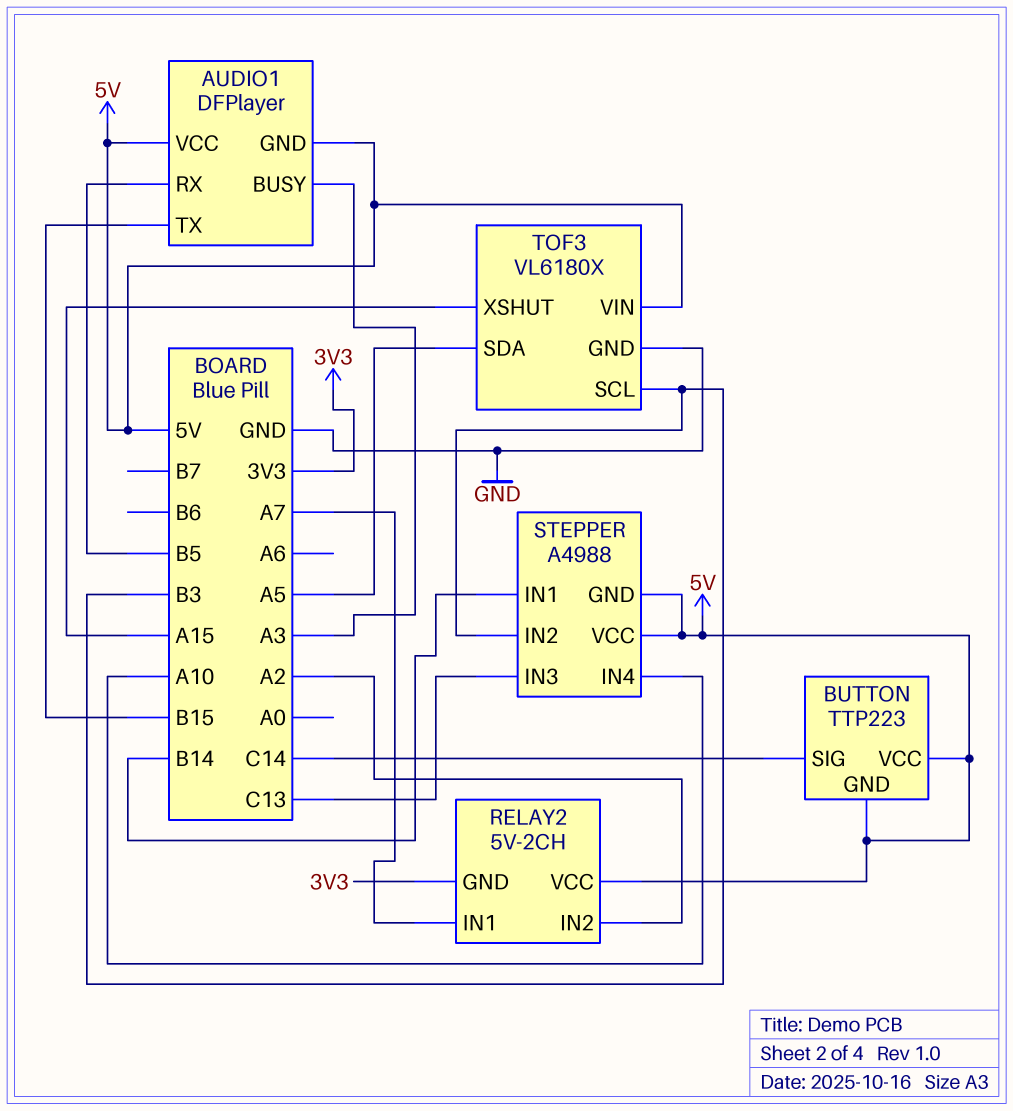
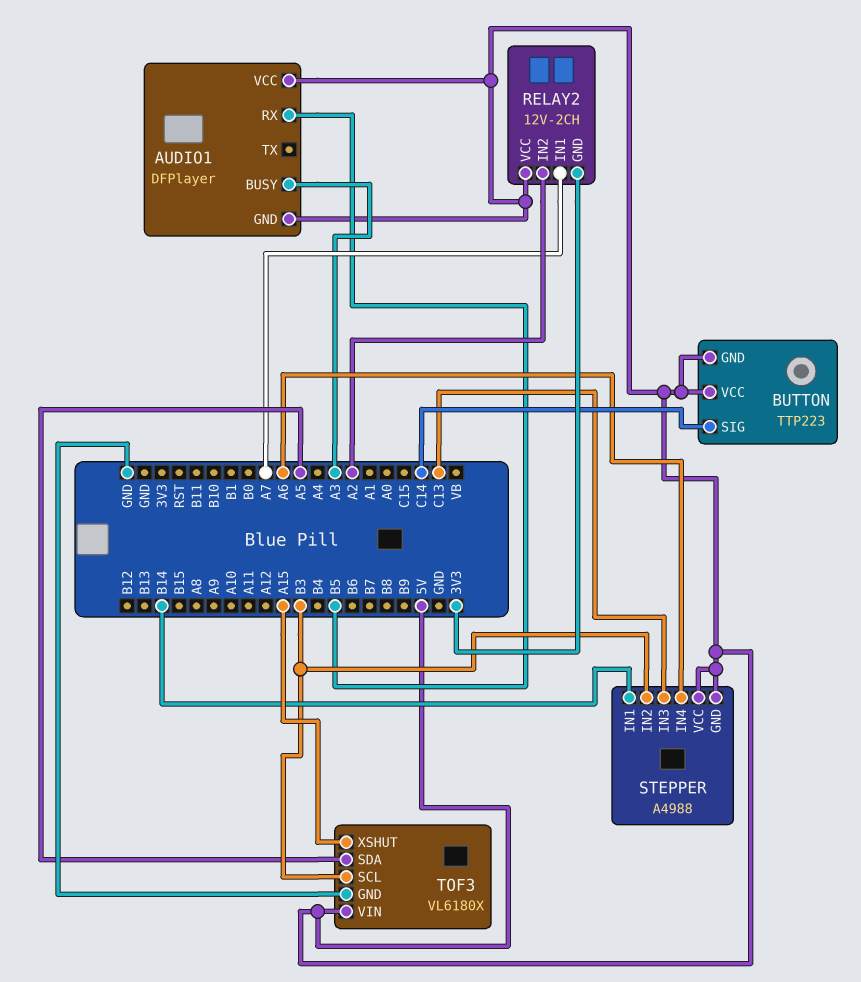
AUDIO1 pin TX: B15 -> none
RELAY2: 5V-2CH -> 12V-2CH
STEPPER pin IN4: A10 -> A6

